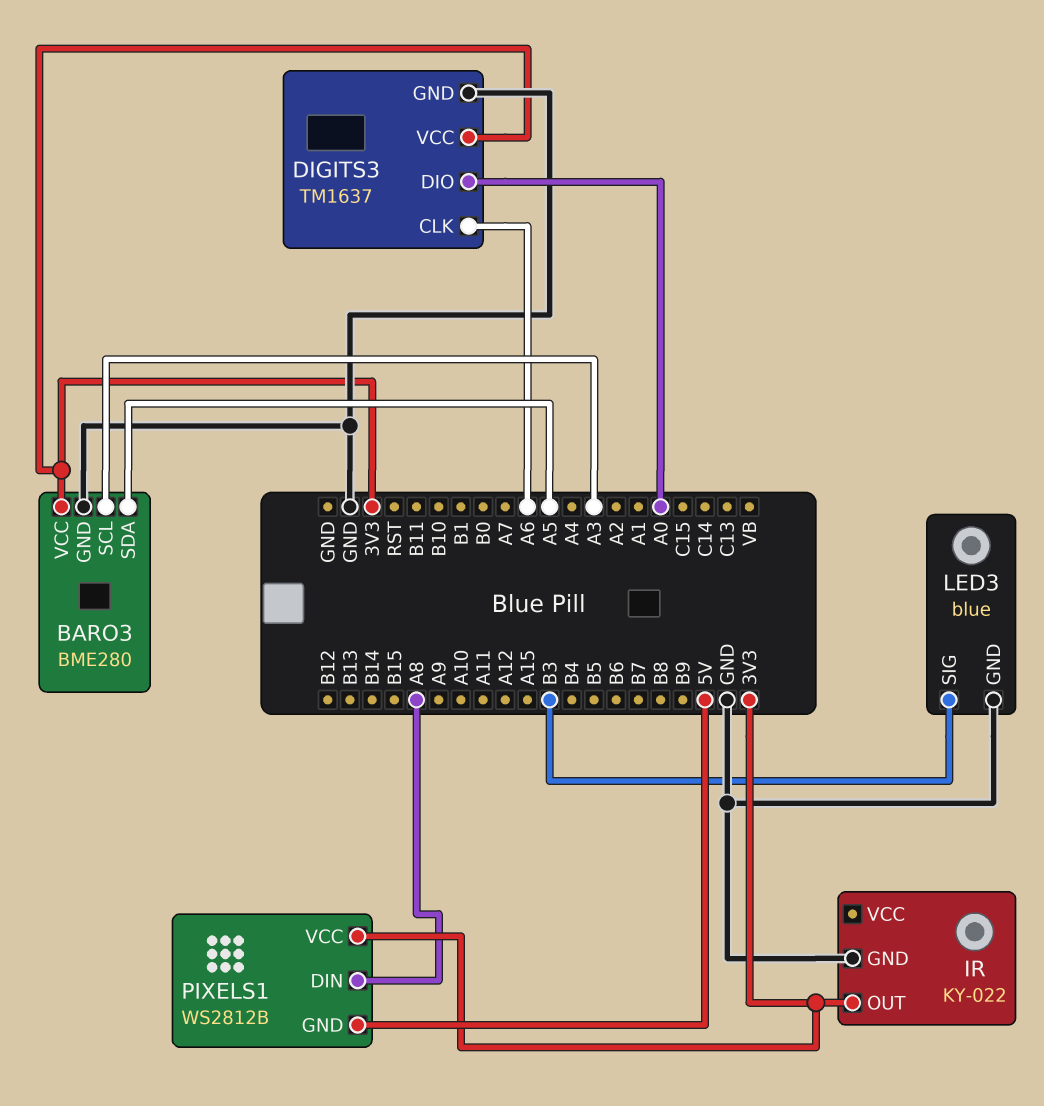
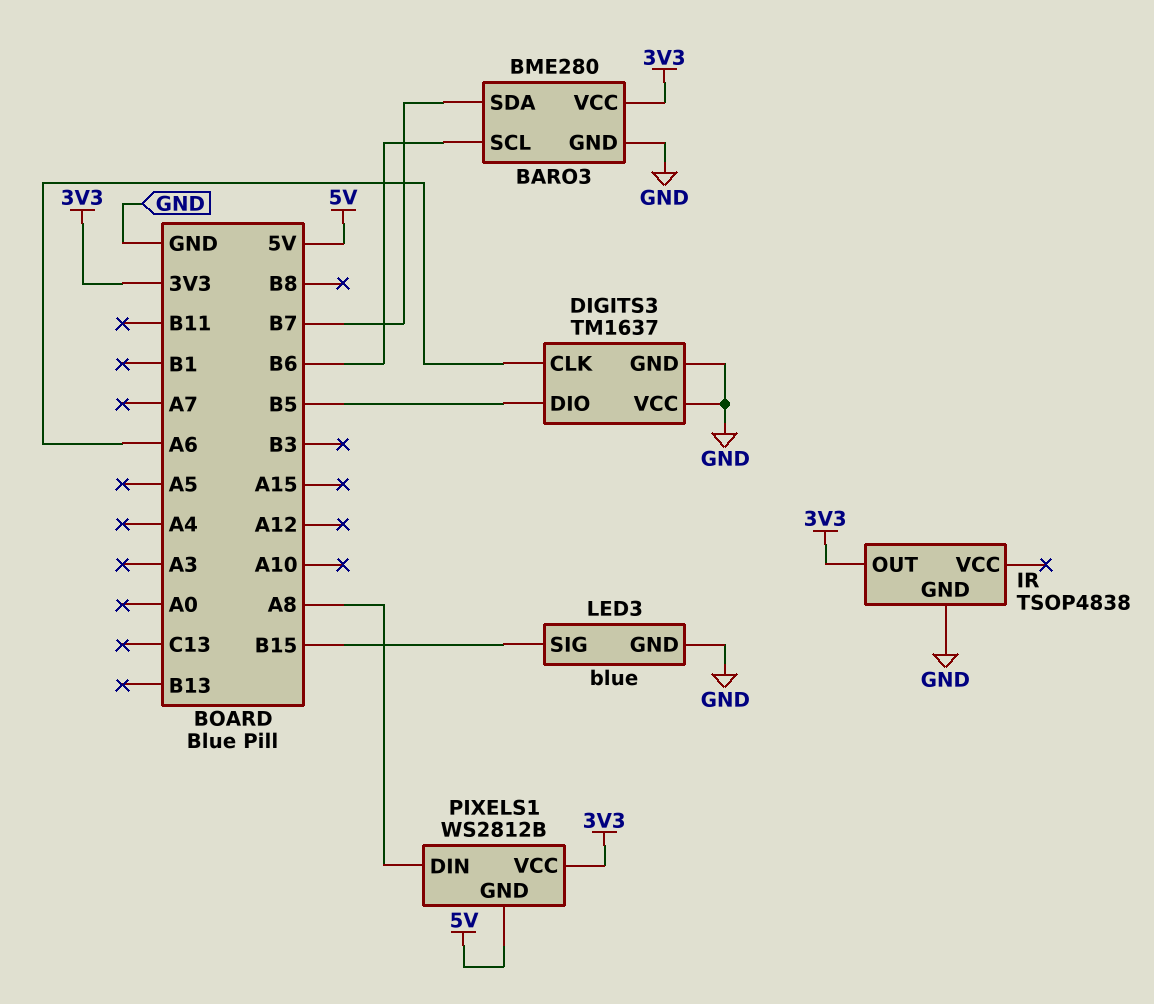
BARO3 pin SCL: A3 -> B6
BARO3 pin SDA: A5 -> B7
DIGITS3 pin DIO: A0 -> B5
DIGITS3 pin VCC: 3V3 -> GND
IR: KY-022 -> TSOP4838
LED3 pin SIG: B3 -> B15

